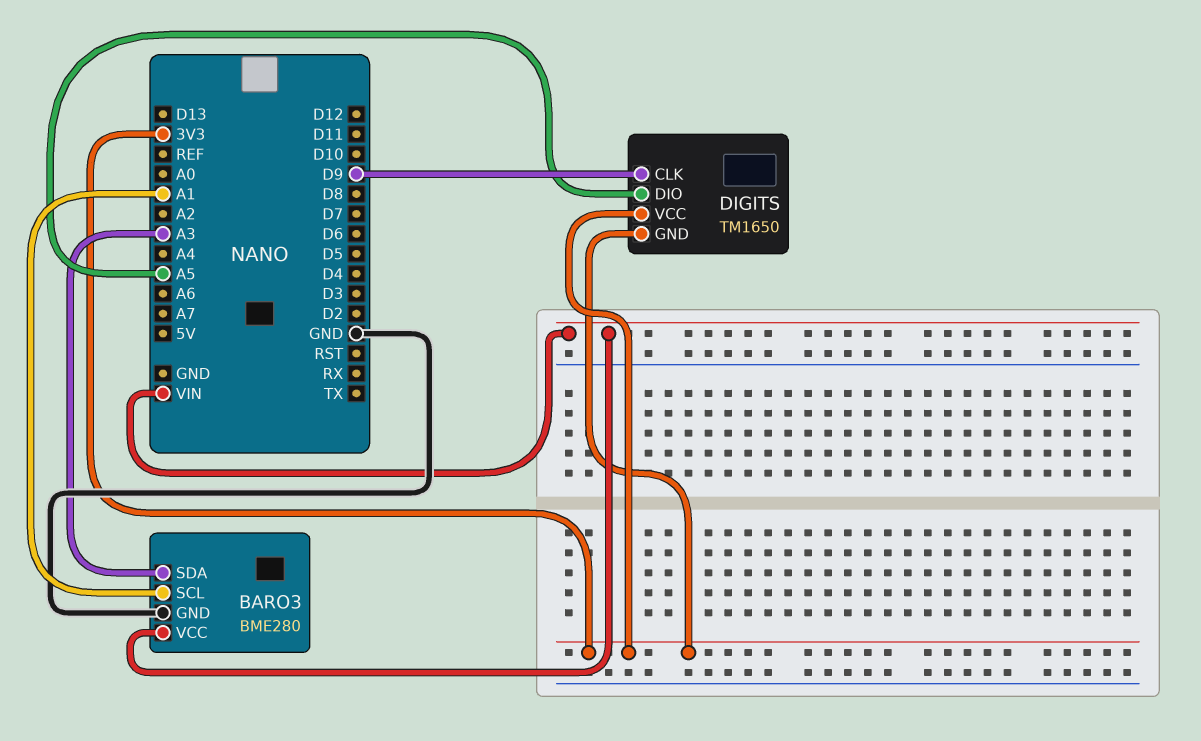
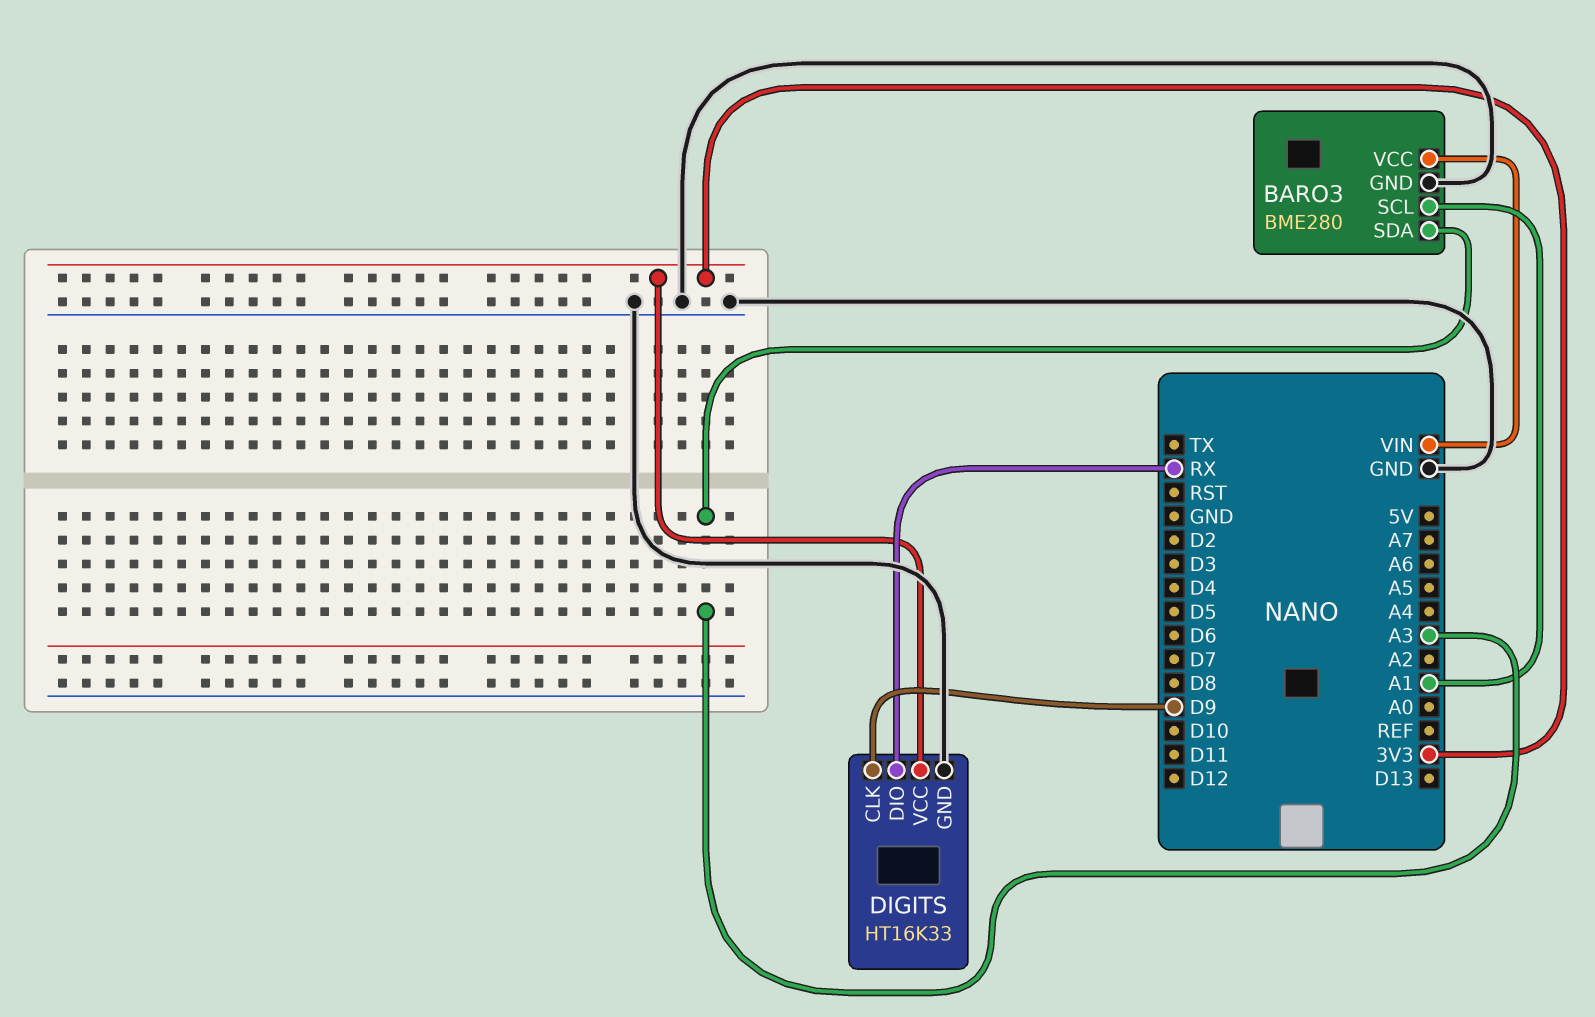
DIGITS: TM1650 -> HT16K33
DIGITS pin DIO: A5 -> RX
DIGITS pin GND: 3V3 -> GND

